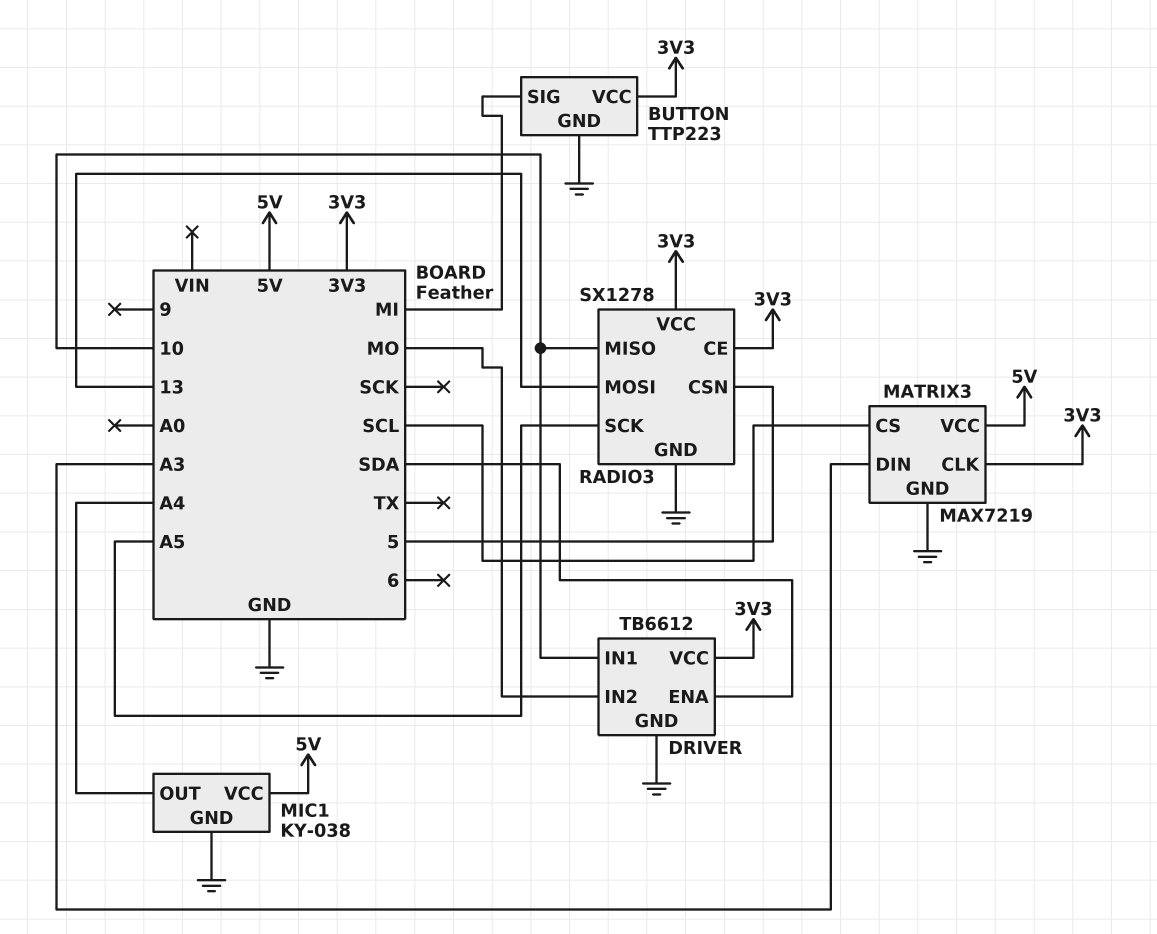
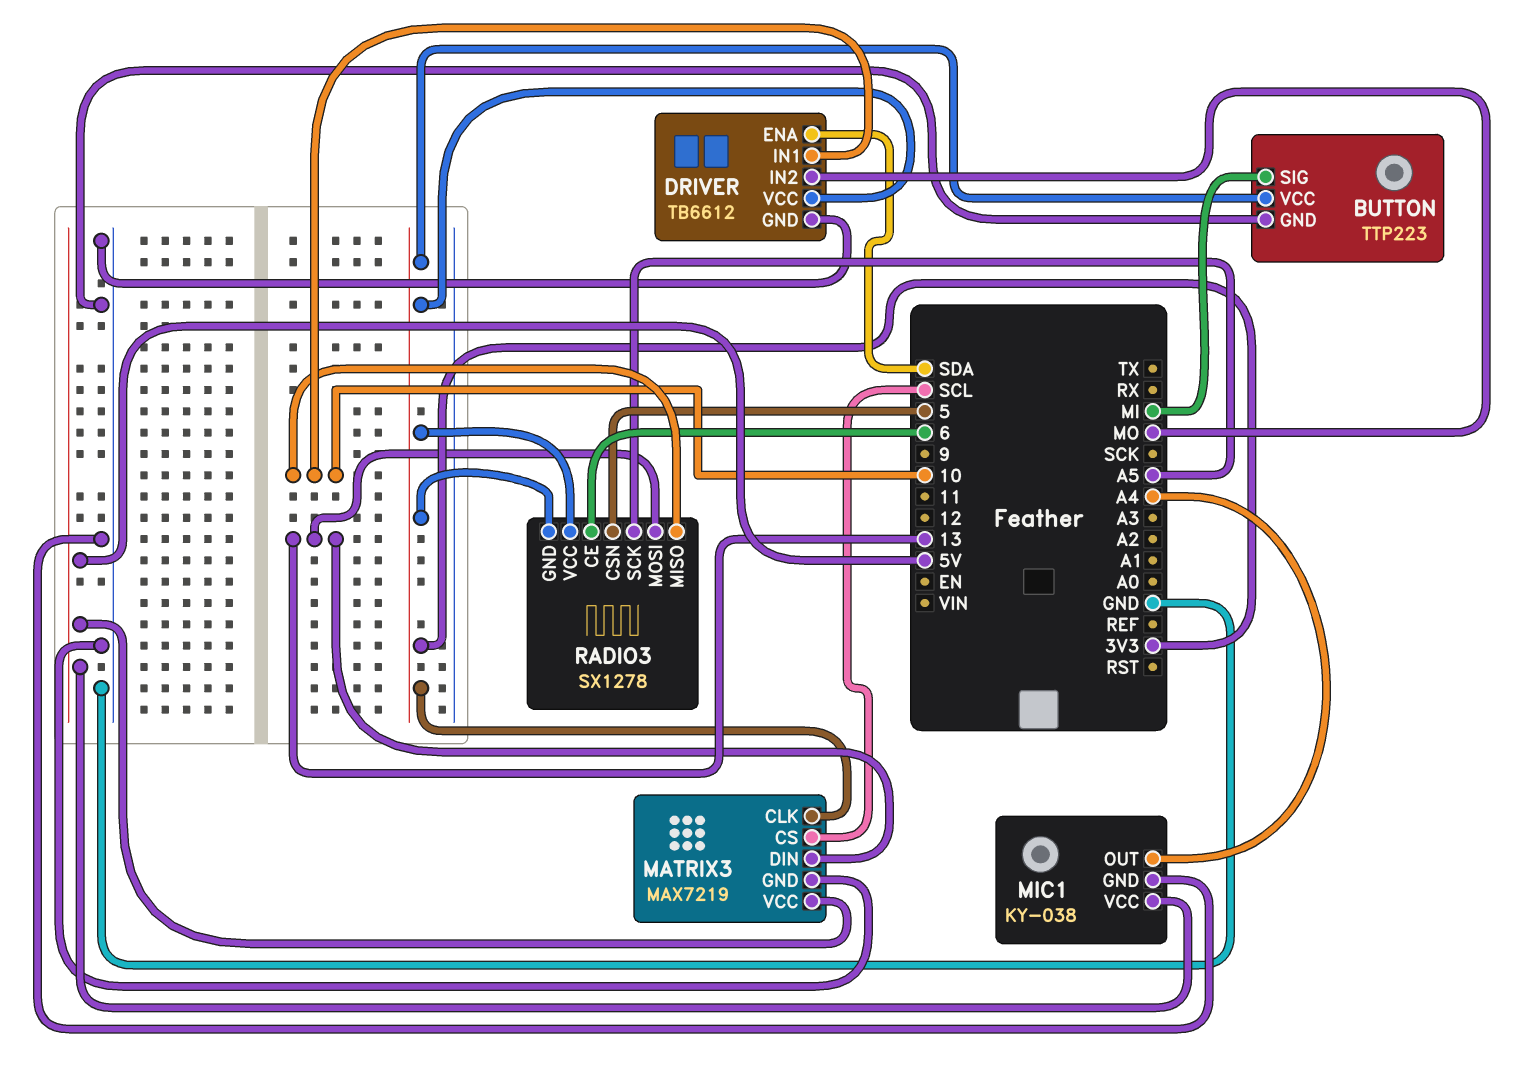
MATRIX3 pin DIN: A3 -> 13
RADIO3 pin CE: 3V3 -> 6
RADIO3 pin GND: GND -> 3V3

